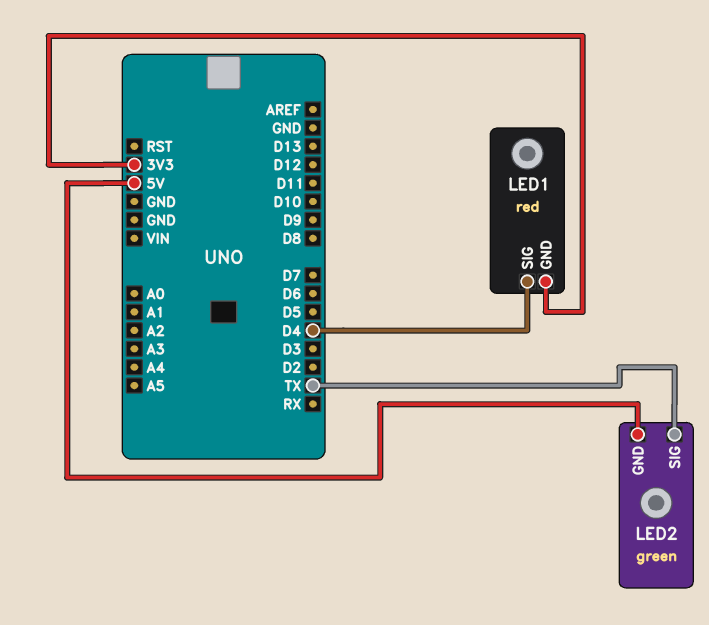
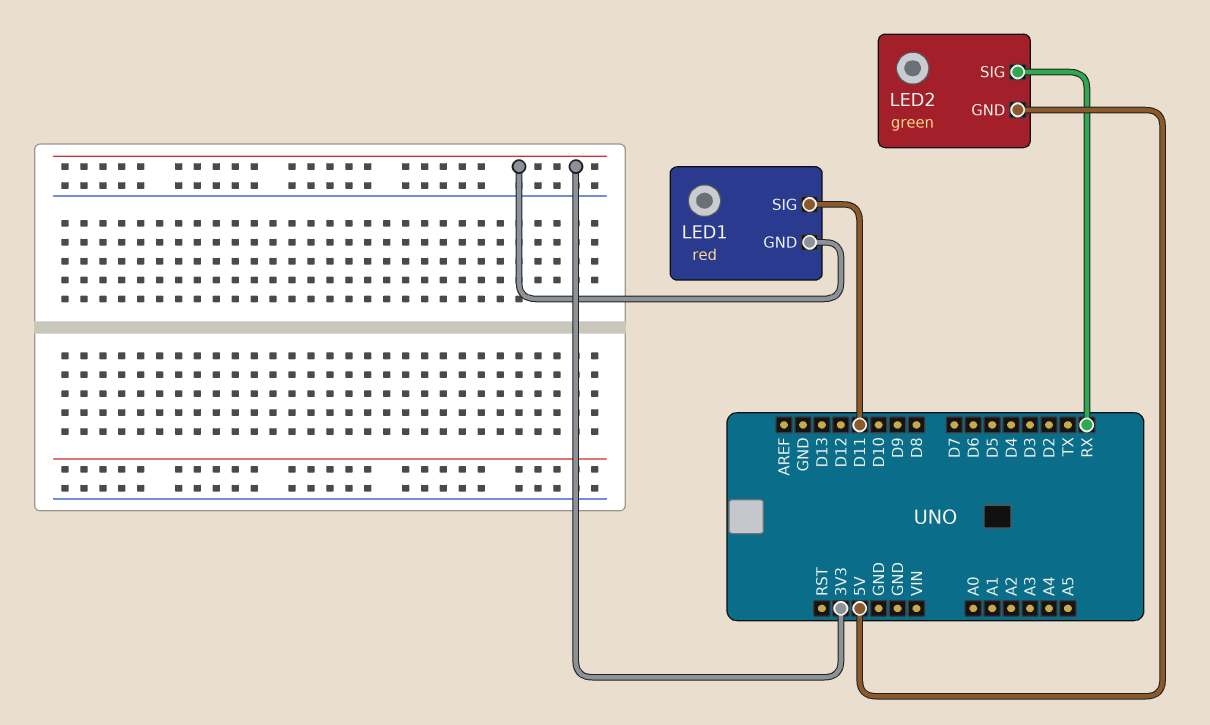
LED1 pin SIG: D4 -> D11
LED2 pin SIG: TX -> RX

